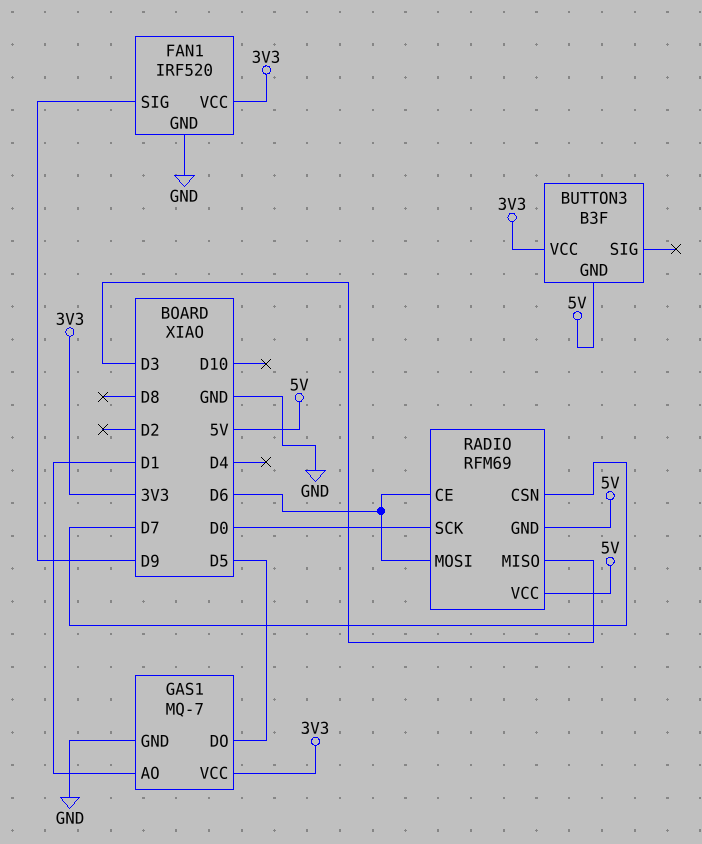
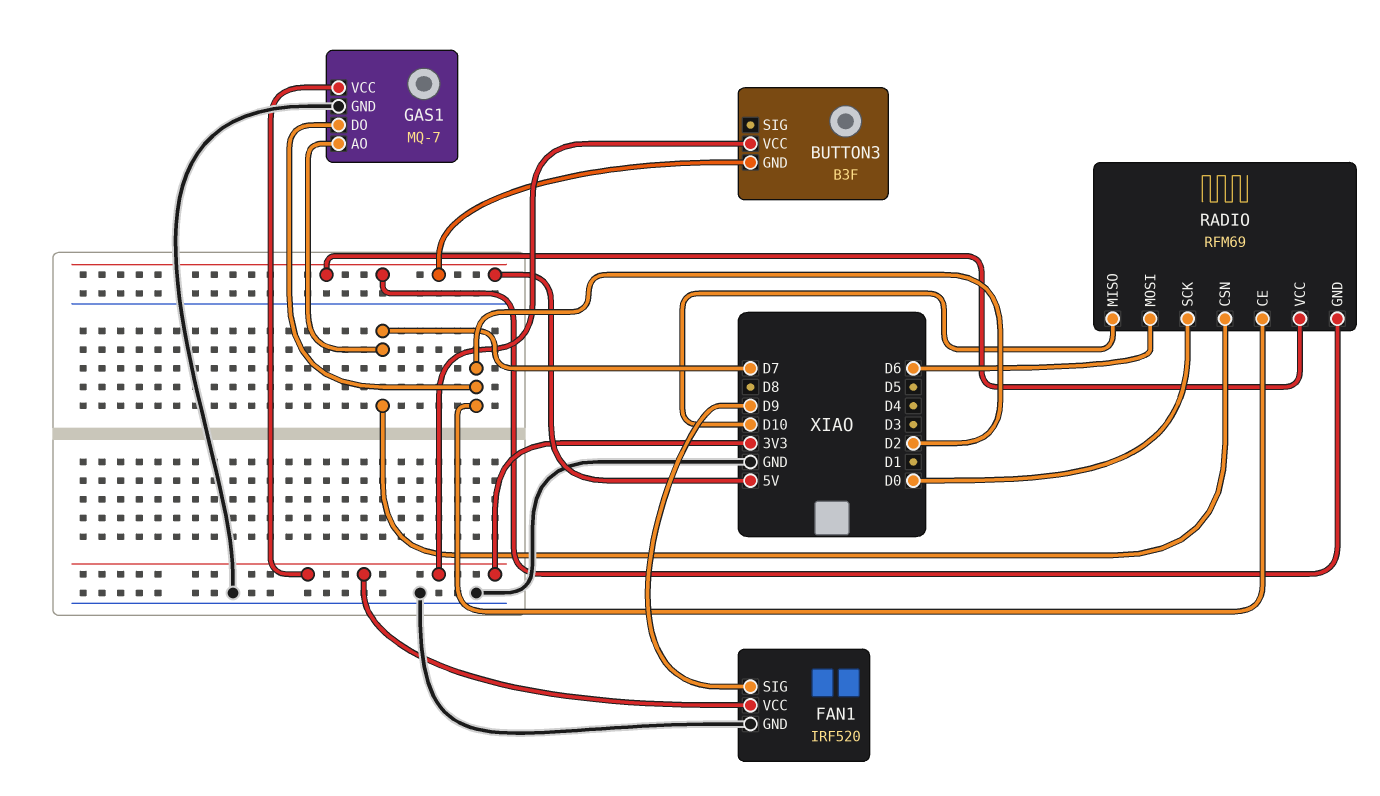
GAS1 pin AO: D1 -> D7
GAS1 pin DO: D5 -> D2
RADIO pin CE: D6 -> D2
RADIO pin MISO: D3 -> D10

